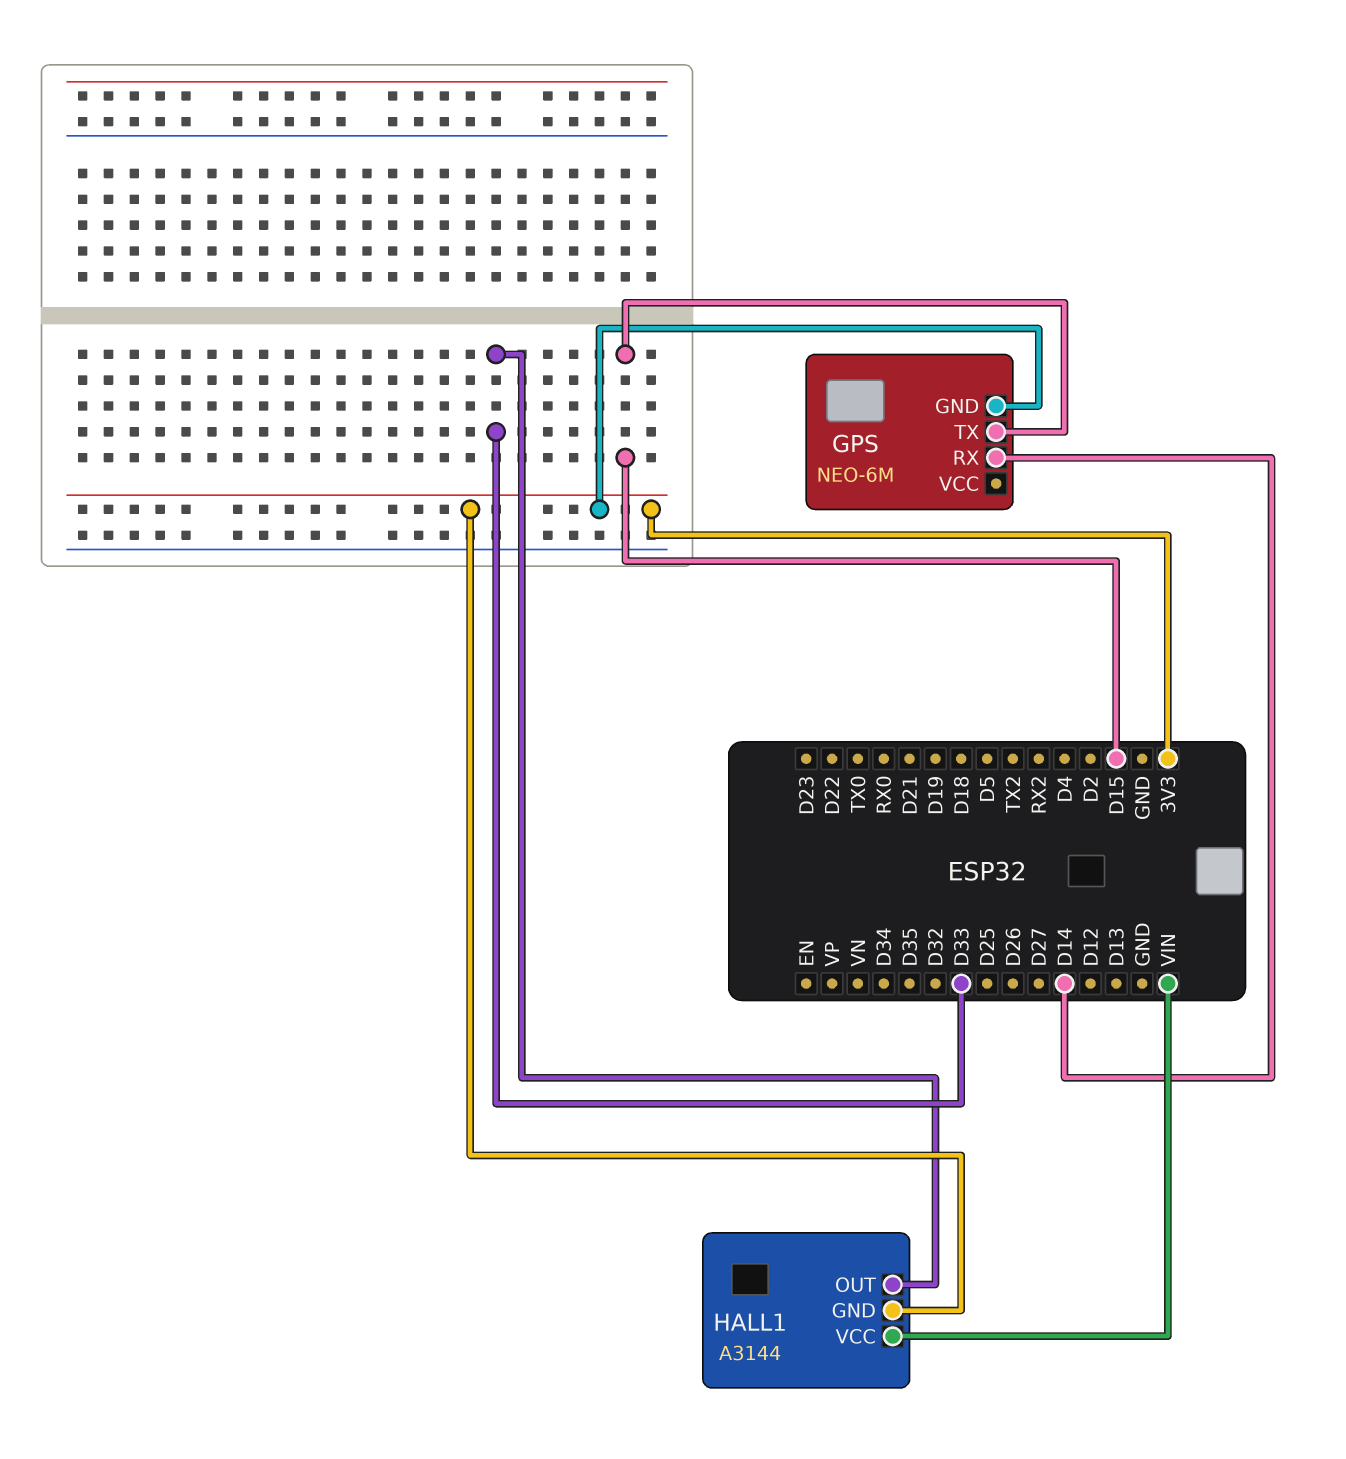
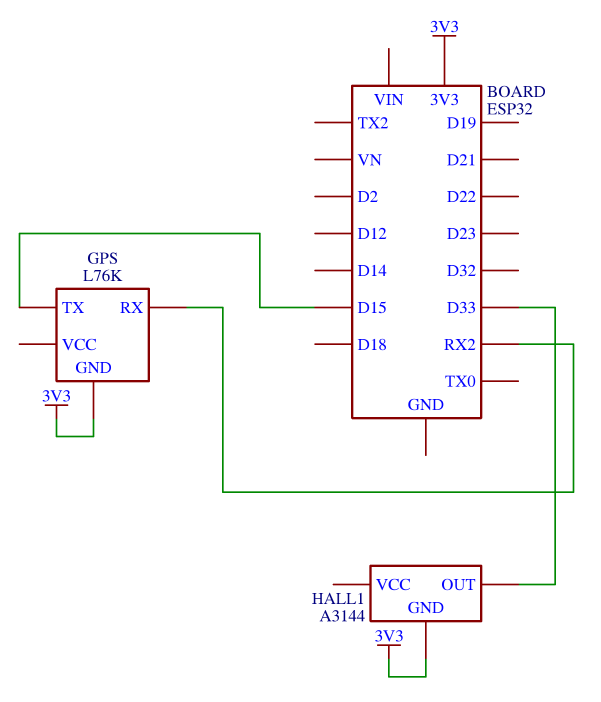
GPS: NEO-6M -> L76K
GPS pin RX: D14 -> RX2
HALL1 pin VCC: VIN -> none

